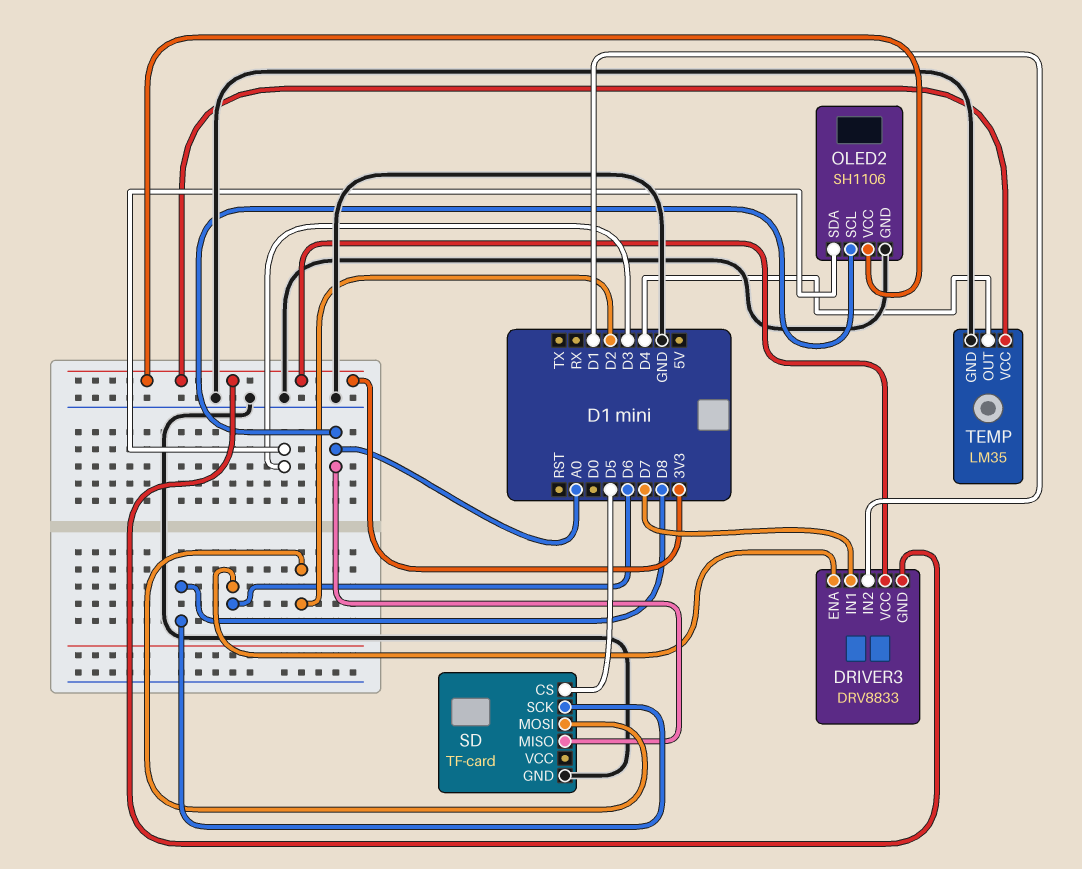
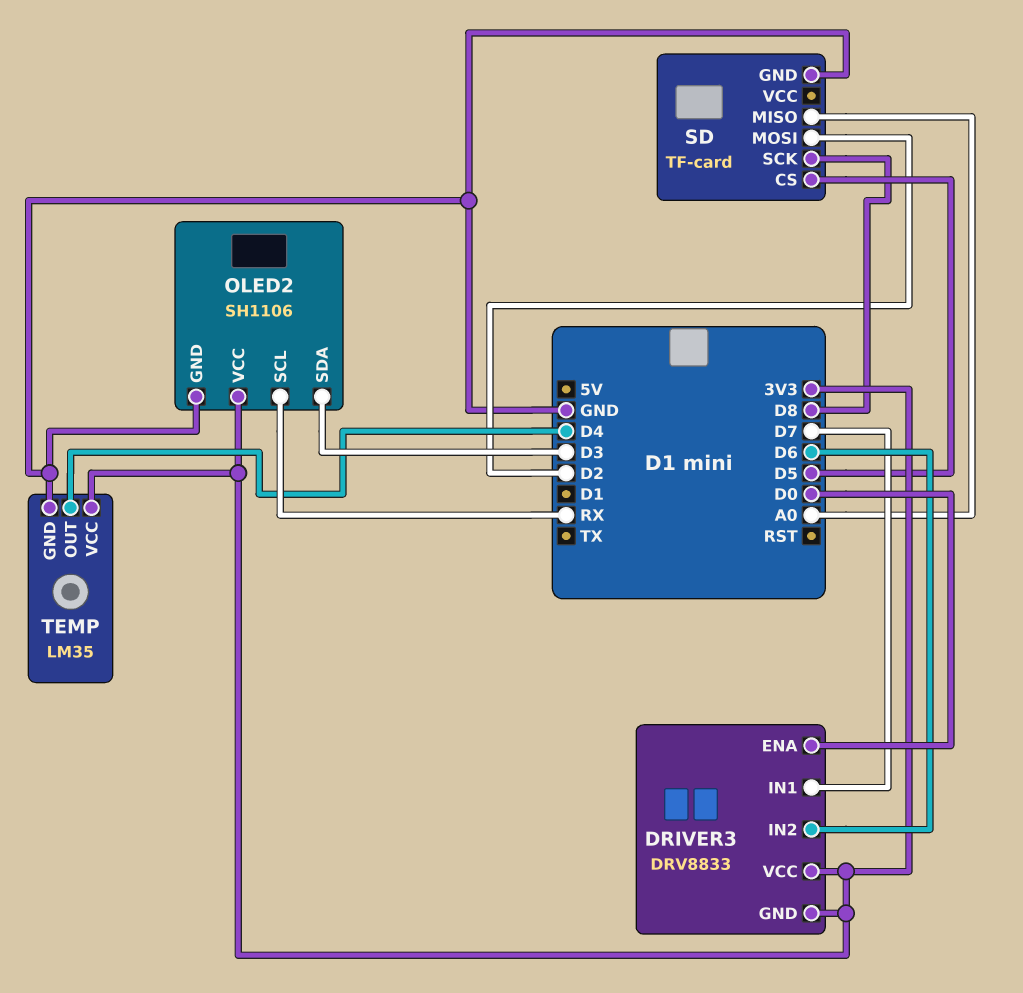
DRIVER3 pin ENA: D6 -> D0
DRIVER3 pin IN2: D1 -> D6
OLED2 pin SCL: A0 -> RX

